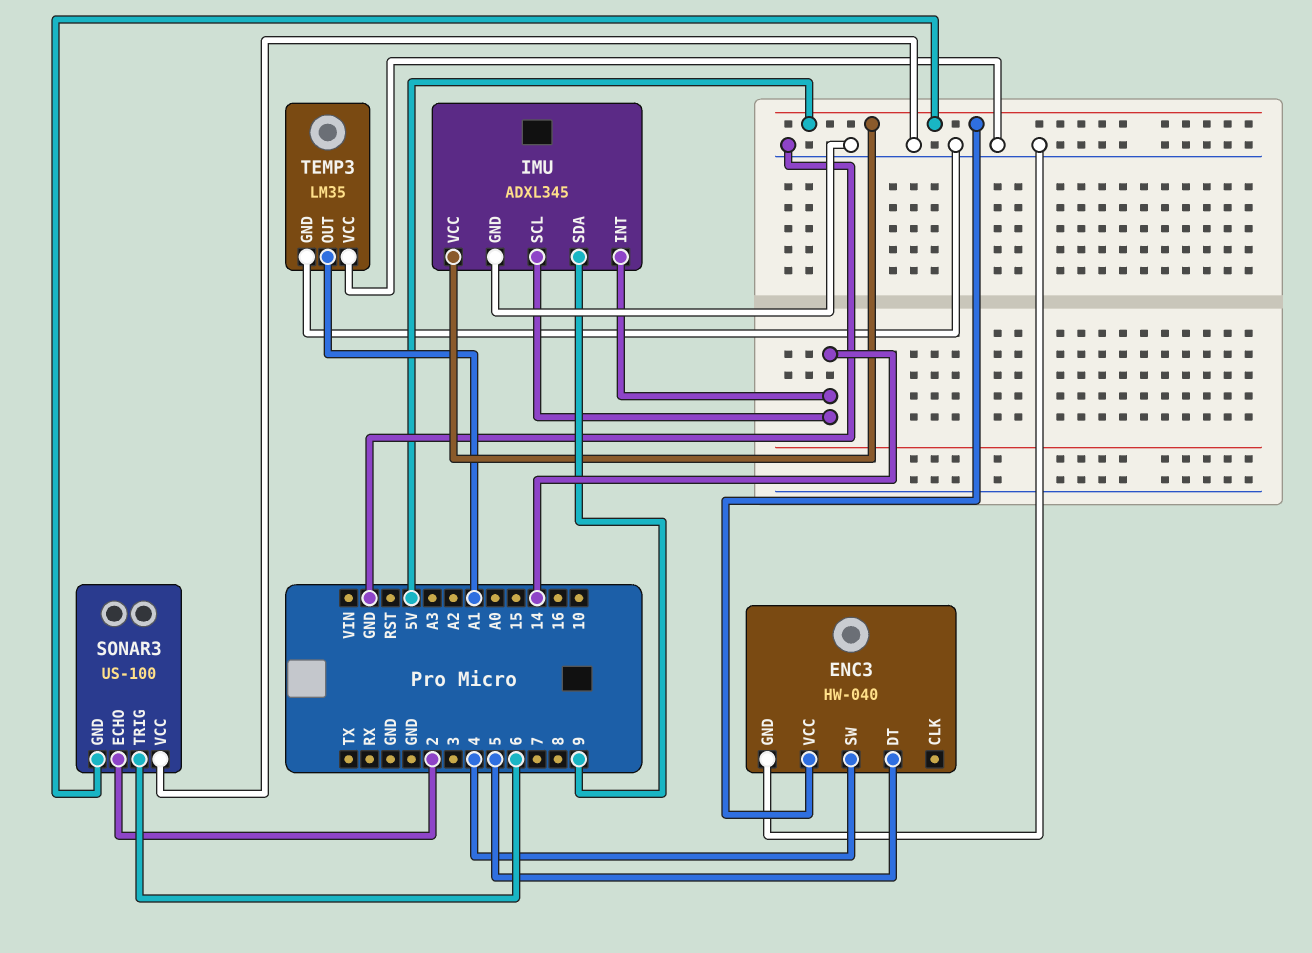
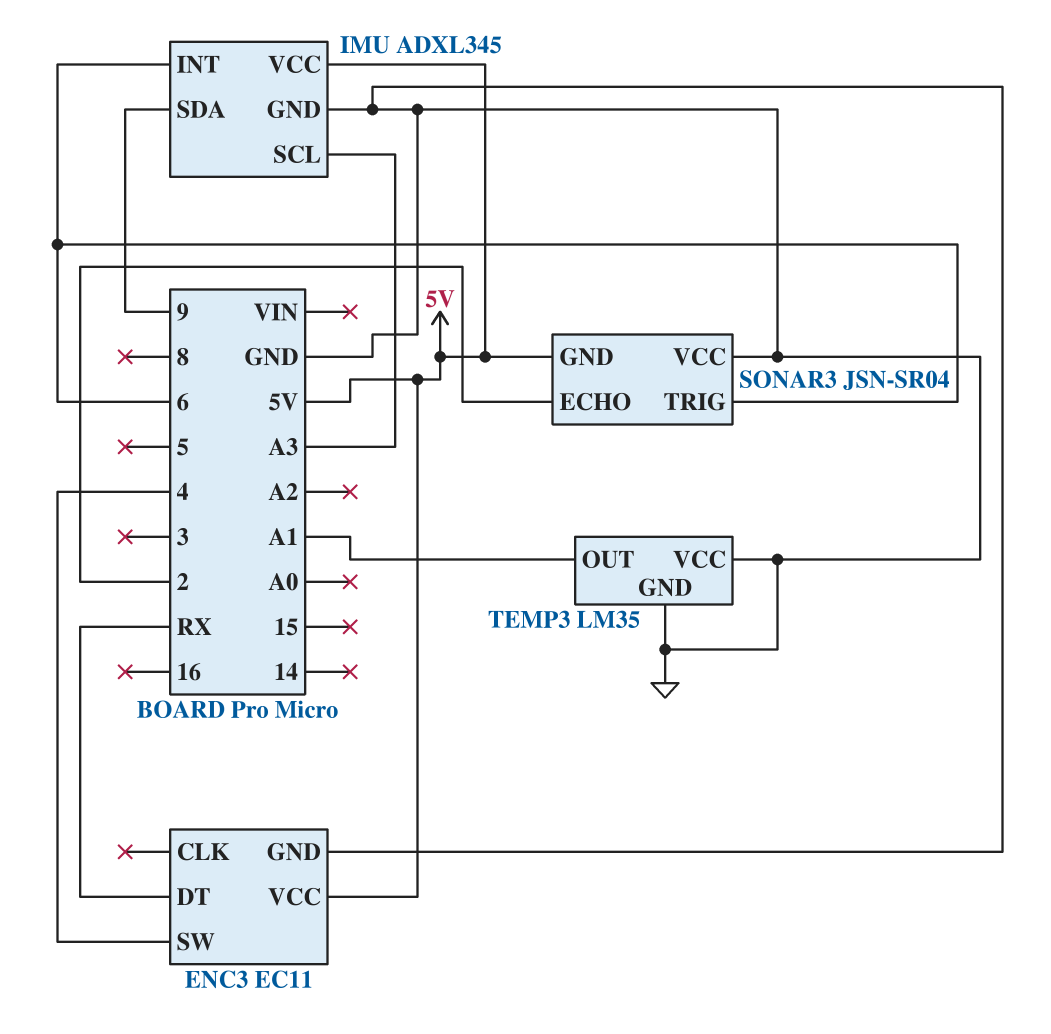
ENC3: HW-040 -> EC11
ENC3 pin DT: 5 -> RX
IMU pin INT: 14 -> 6
IMU pin SCL: 14 -> A3
SONAR3: US-100 -> JSN-SR04

